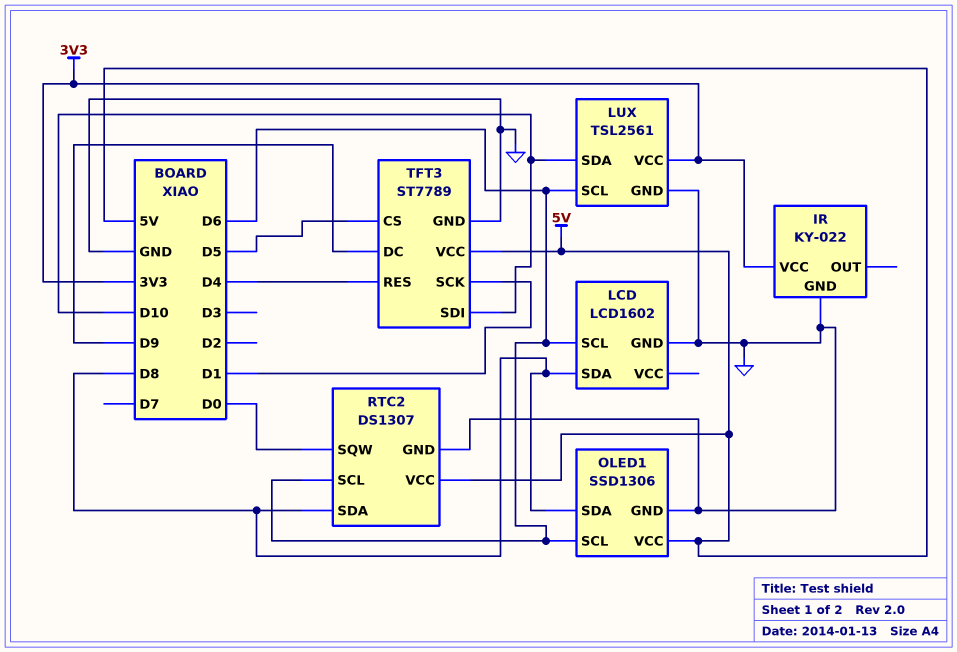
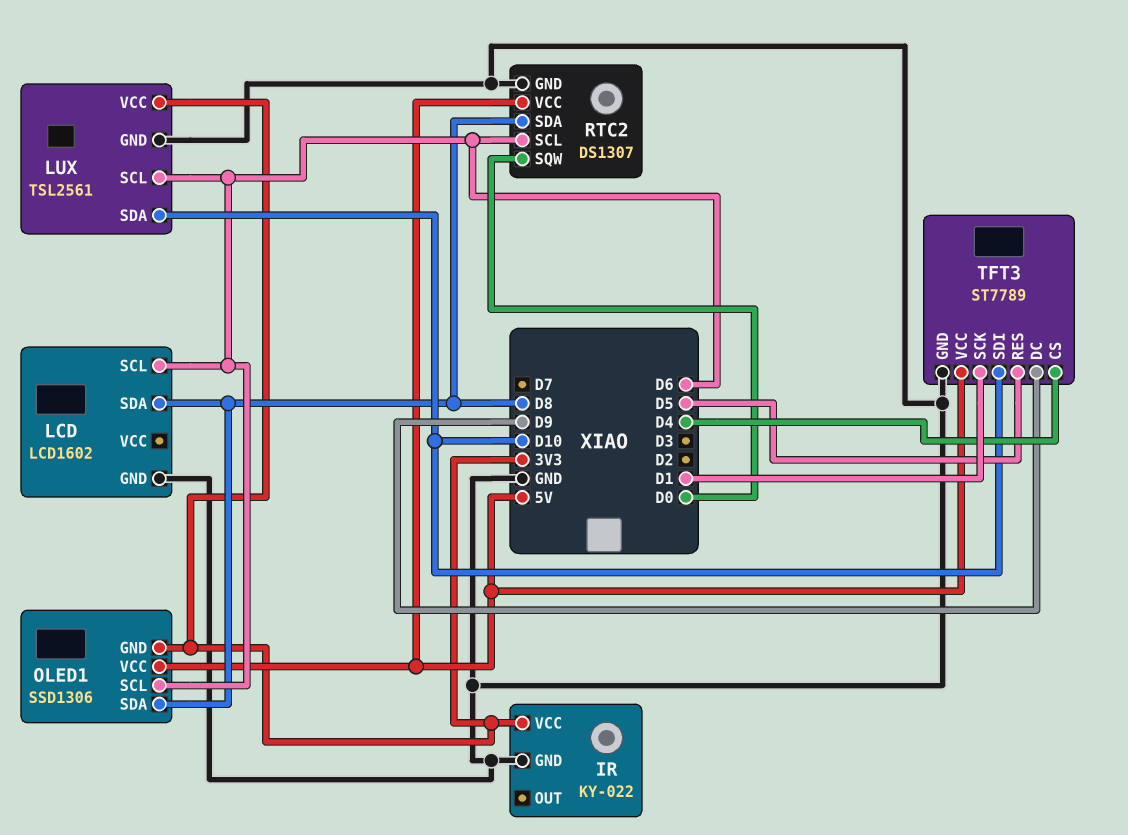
OLED1 pin GND: GND -> 3V3
TFT3 pin CS: D5 -> D4
TFT3 pin RES: D4 -> D5

